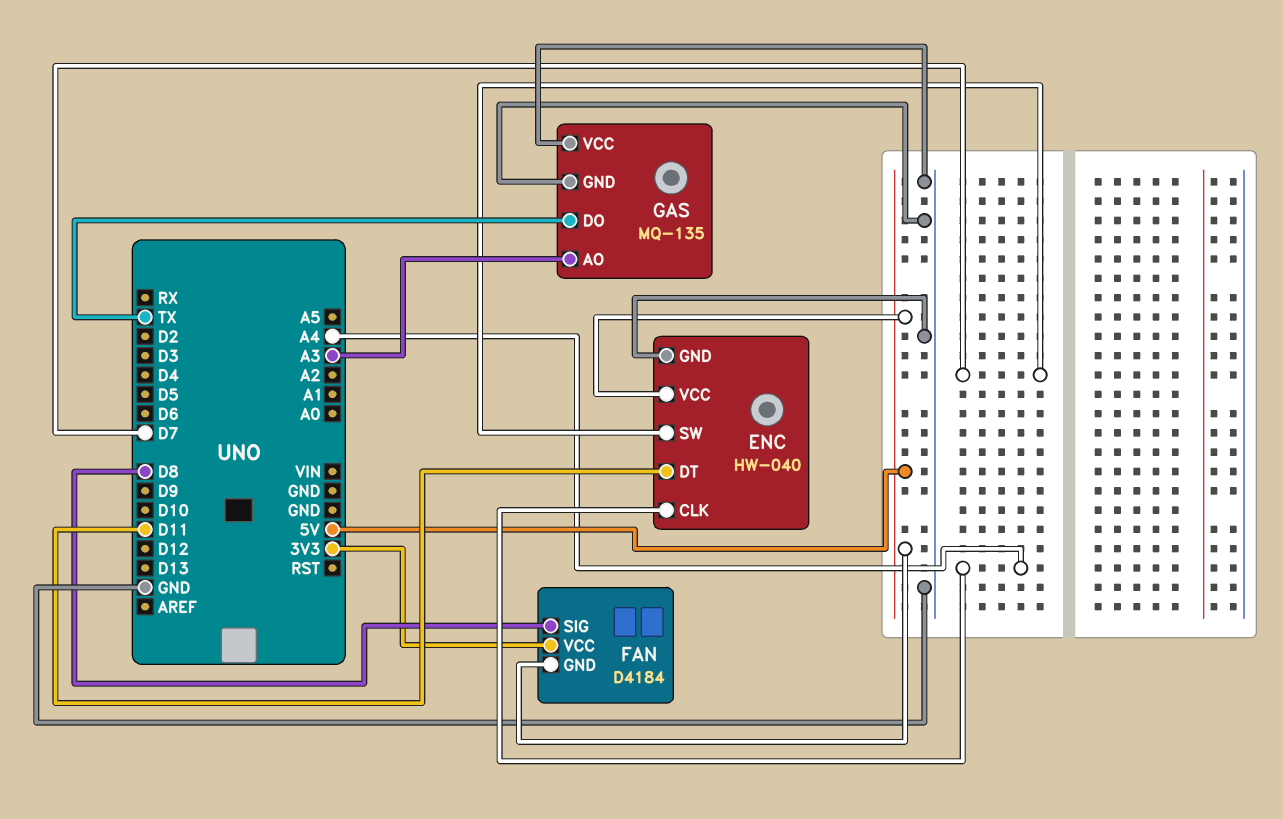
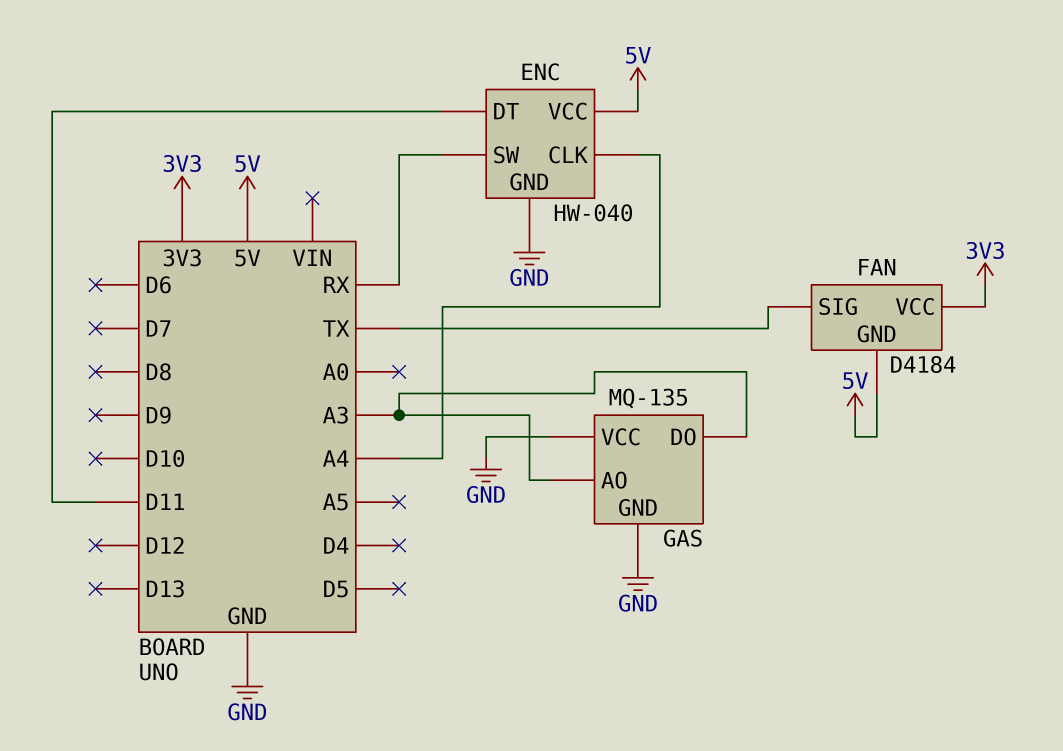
ENC pin SW: D7 -> RX
FAN pin SIG: D8 -> TX
GAS pin DO: TX -> A3

